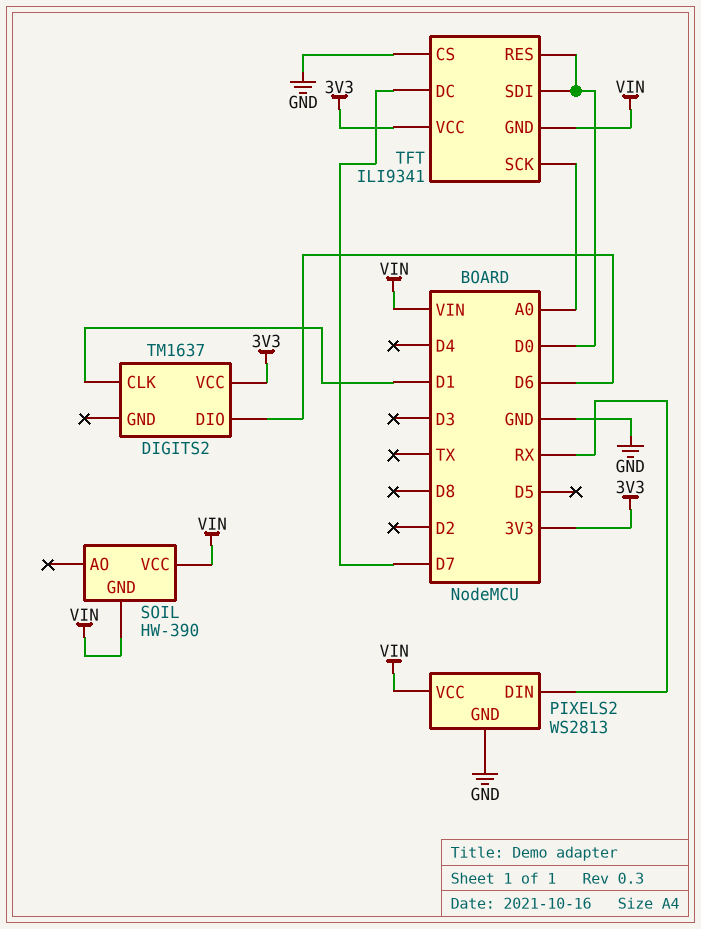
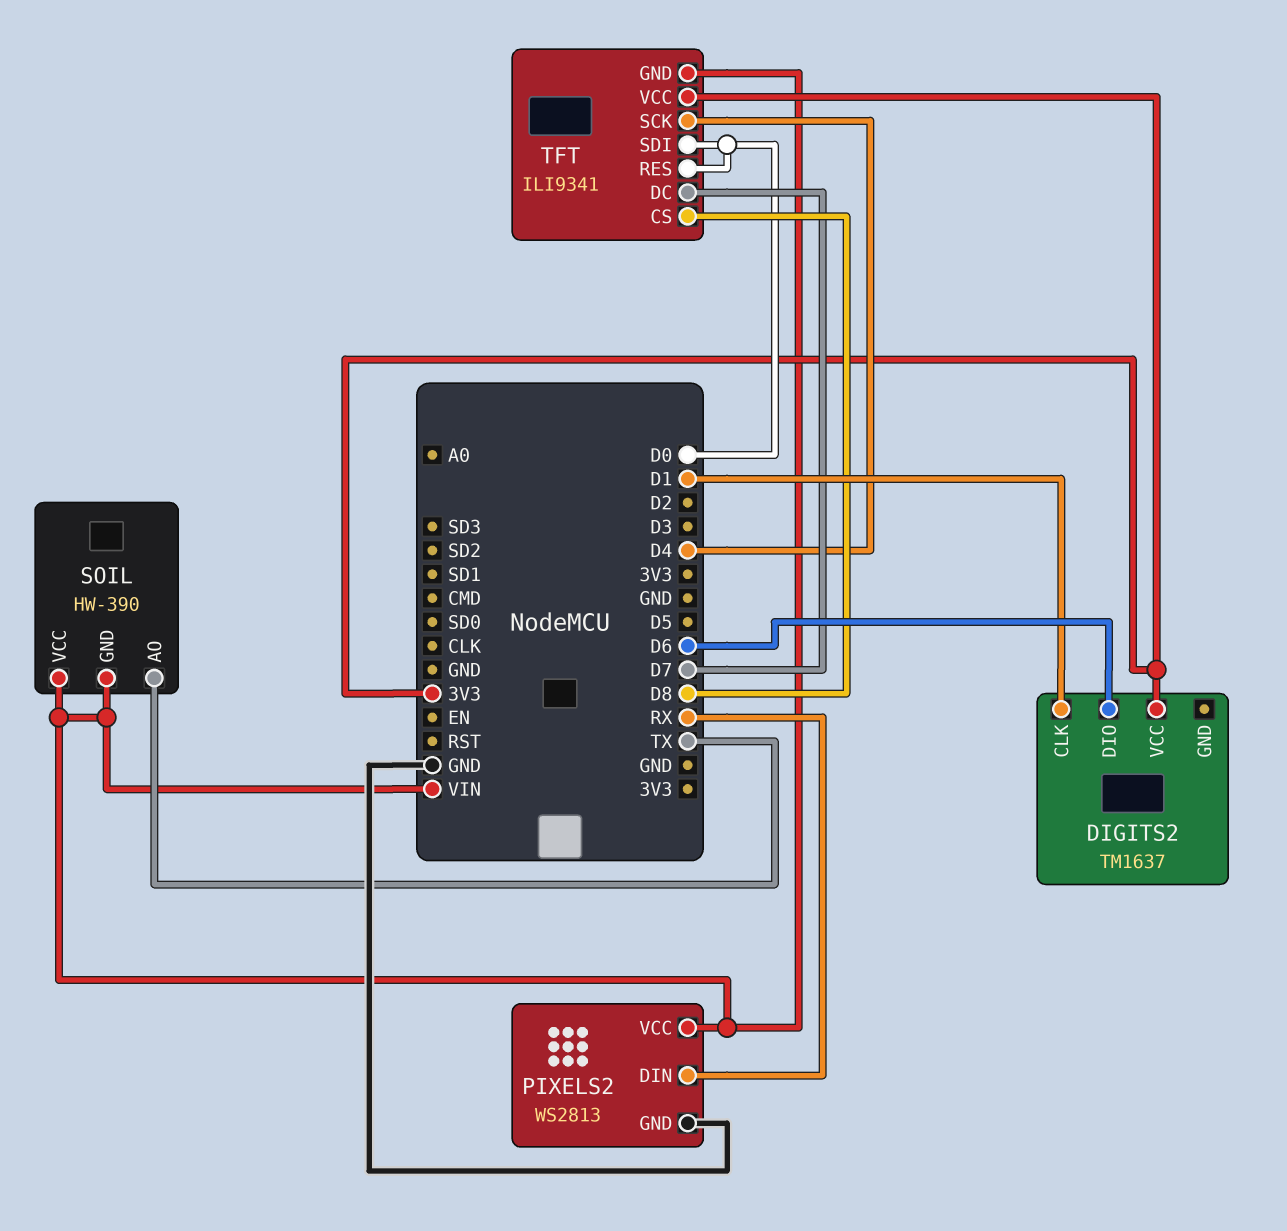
SOIL pin AO: none -> TX
TFT pin CS: GND -> D8
TFT pin SCK: A0 -> D4

